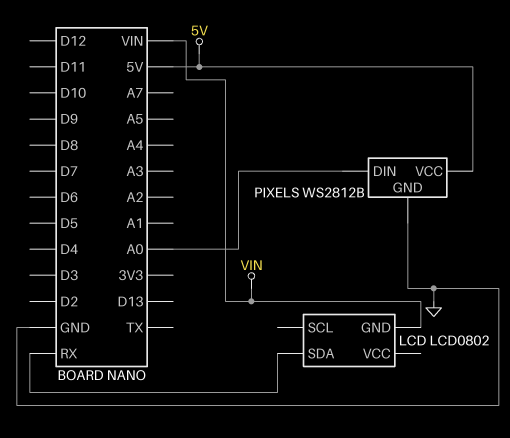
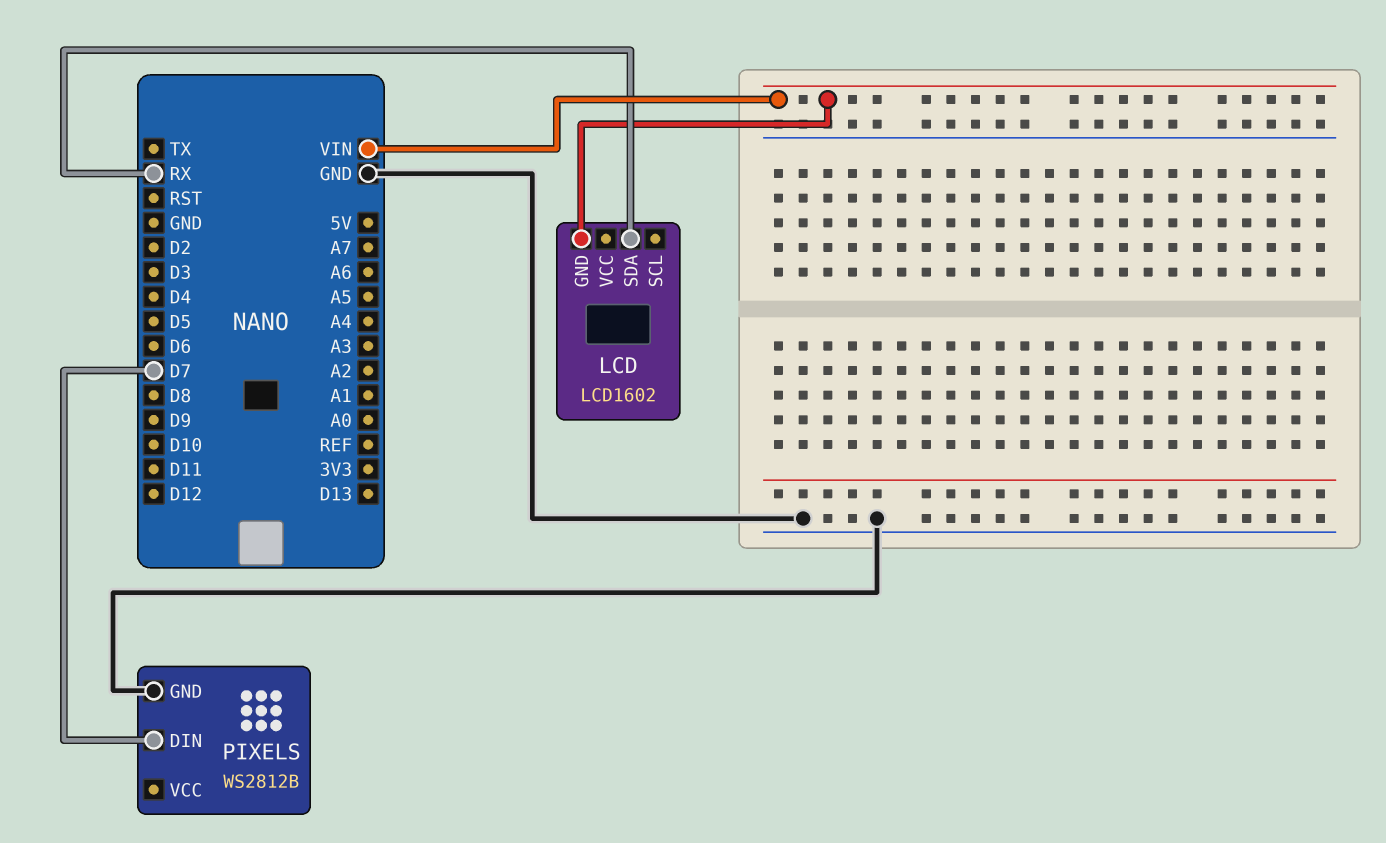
LCD: LCD0802 -> LCD1602
PIXELS pin DIN: A0 -> D7
PIXELS pin VCC: 5V -> none

